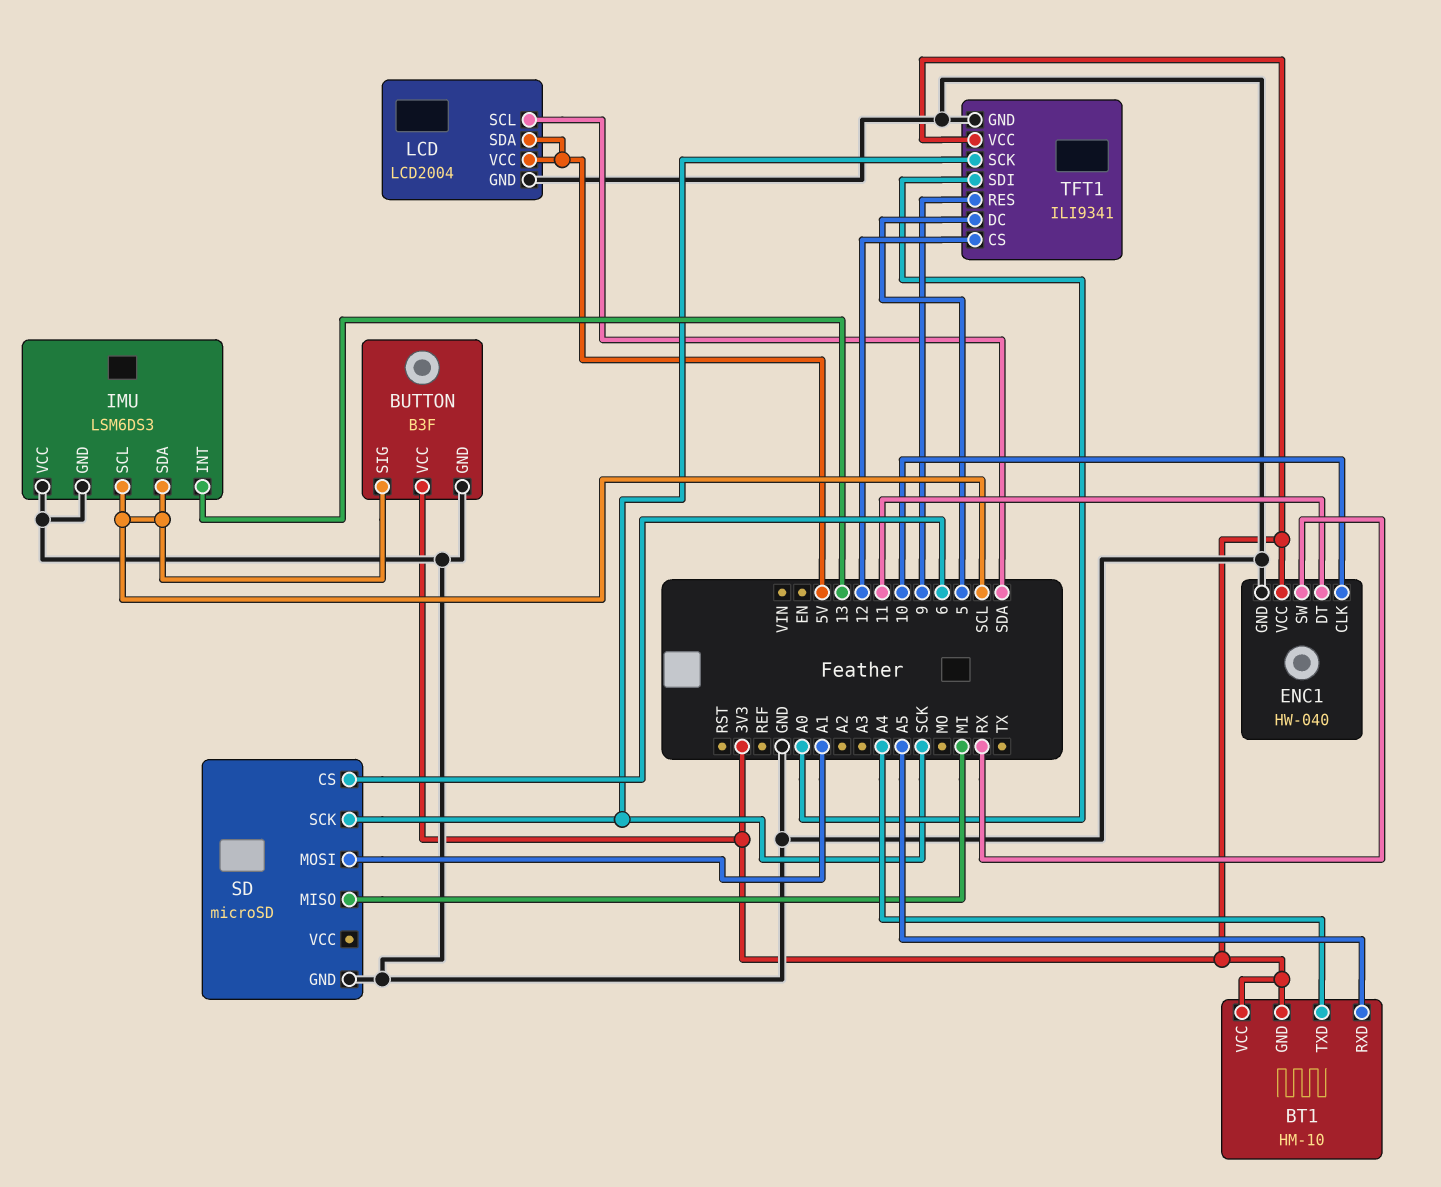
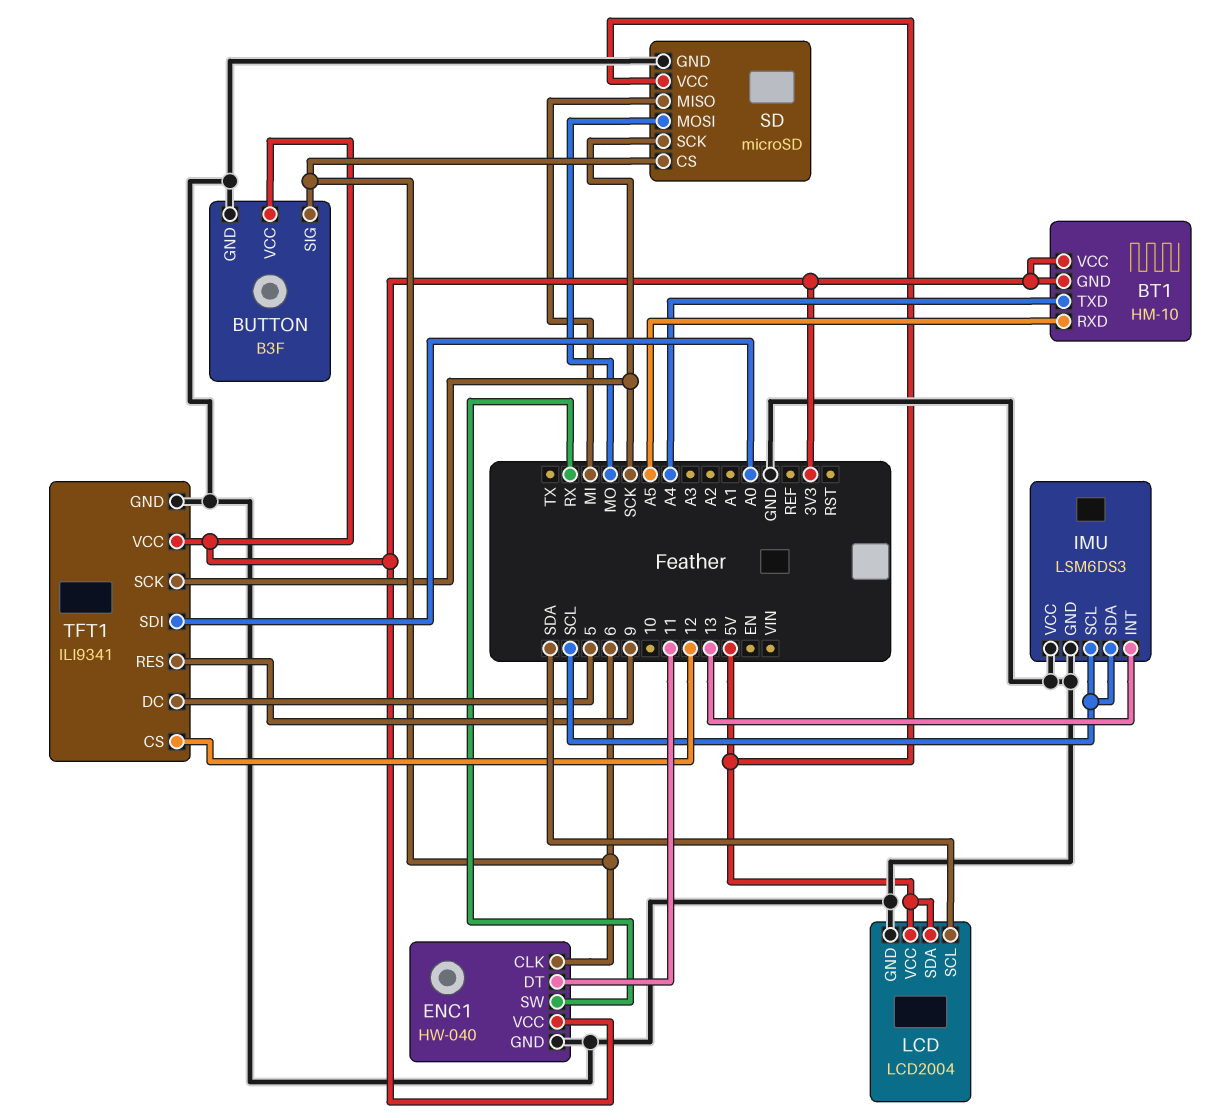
BUTTON pin SIG: SCL -> 6
ENC1 pin CLK: 10 -> 6
SD pin MOSI: A1 -> MO
SD pin VCC: none -> 5V

